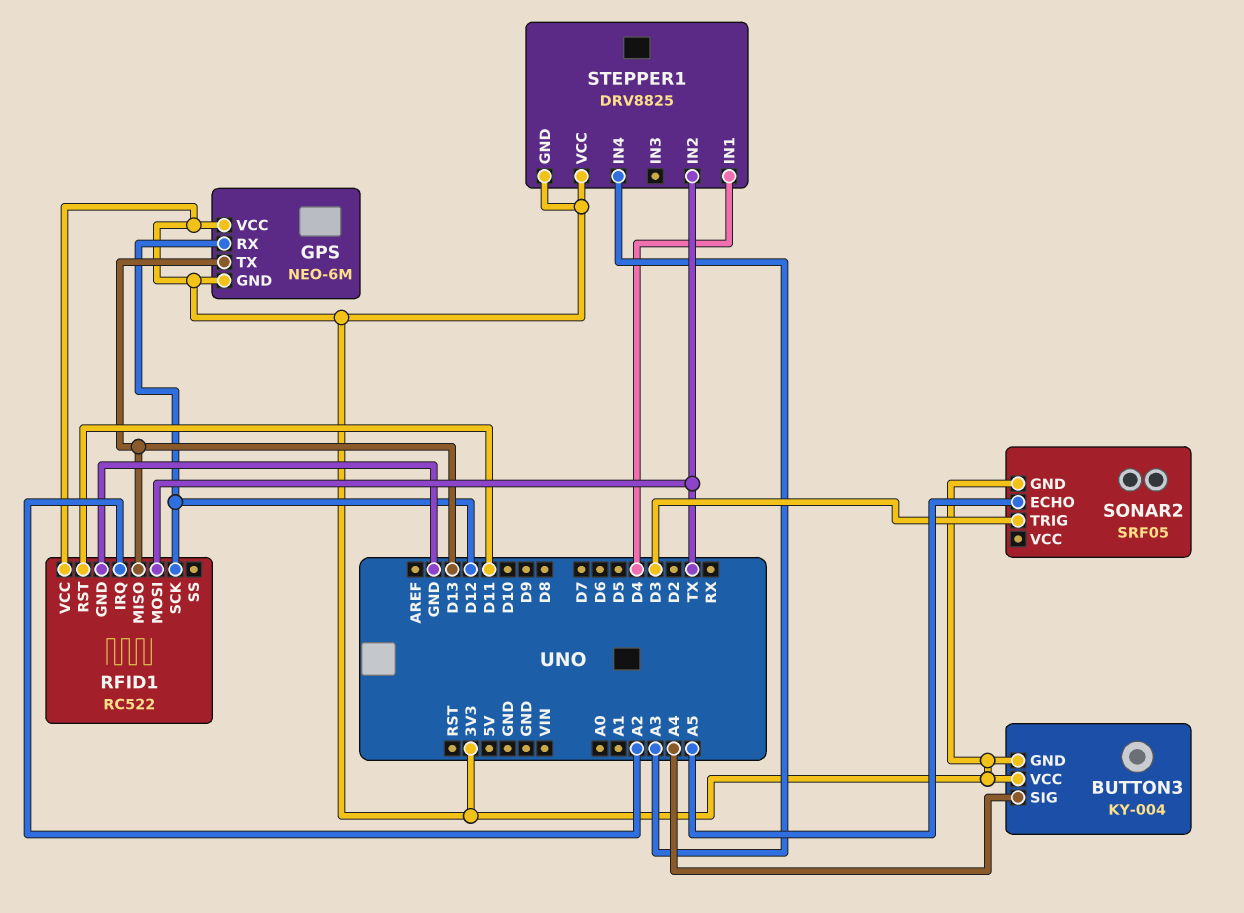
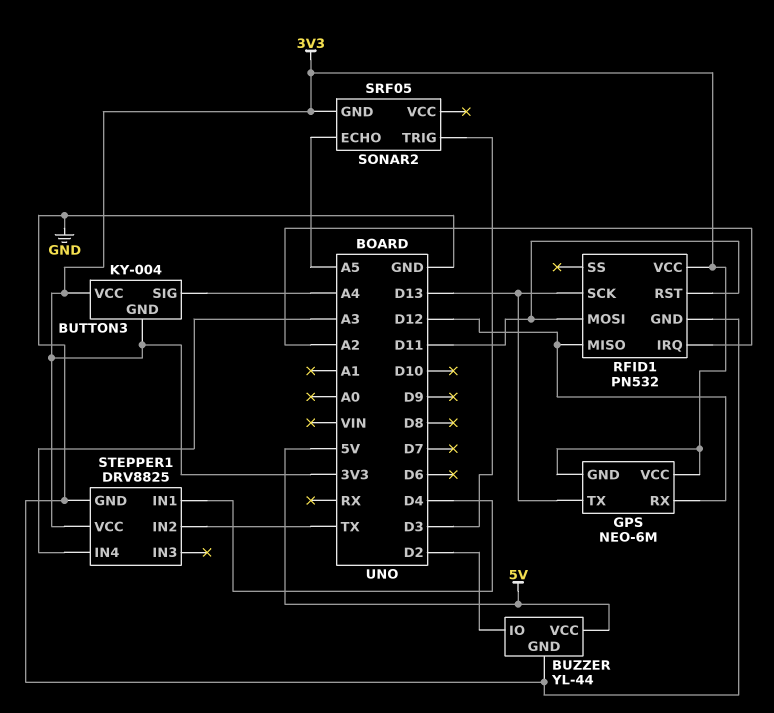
BUZZER: none -> YL-44
BUZZER pin GND: none -> GND
BUZZER pin IO: none -> D2
BUZZER pin VCC: none -> 5V
RFID1: RC522 -> PN532
RFID1 pin MISO: D13 -> D12
RFID1 pin MOSI: TX -> D11
RFID1 pin SCK: D12 -> D13
STEPPER1 pin GND: 3V3 -> GND

